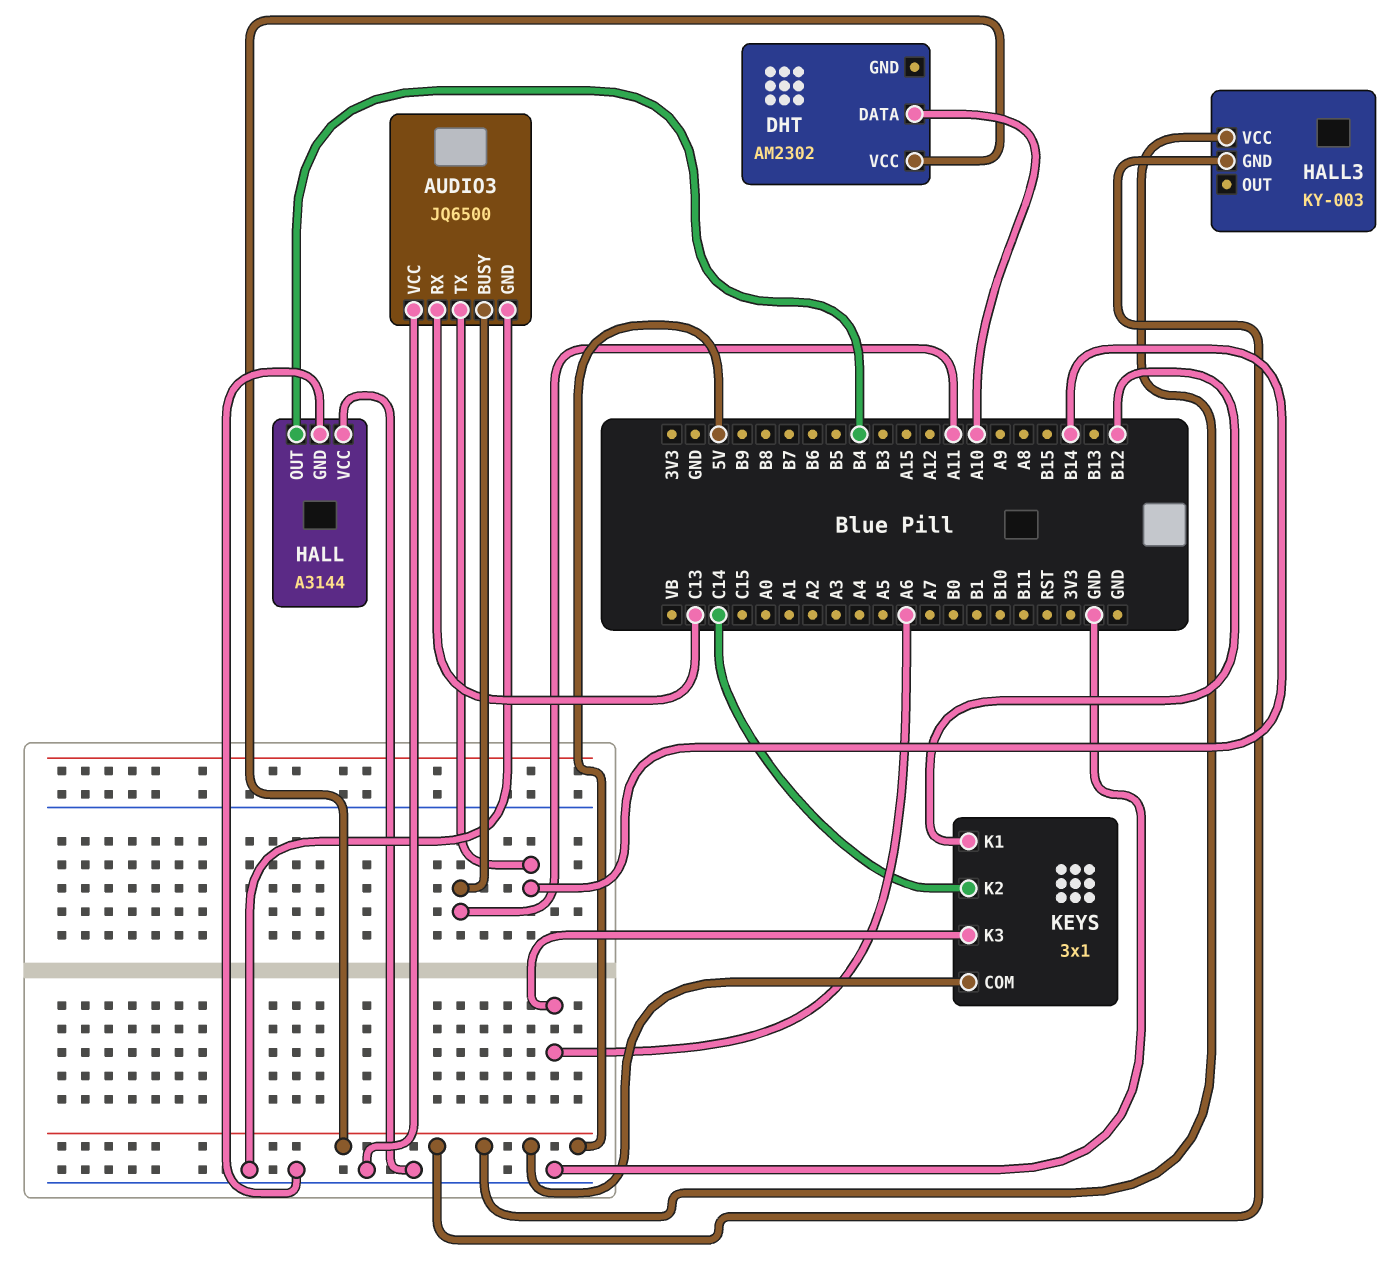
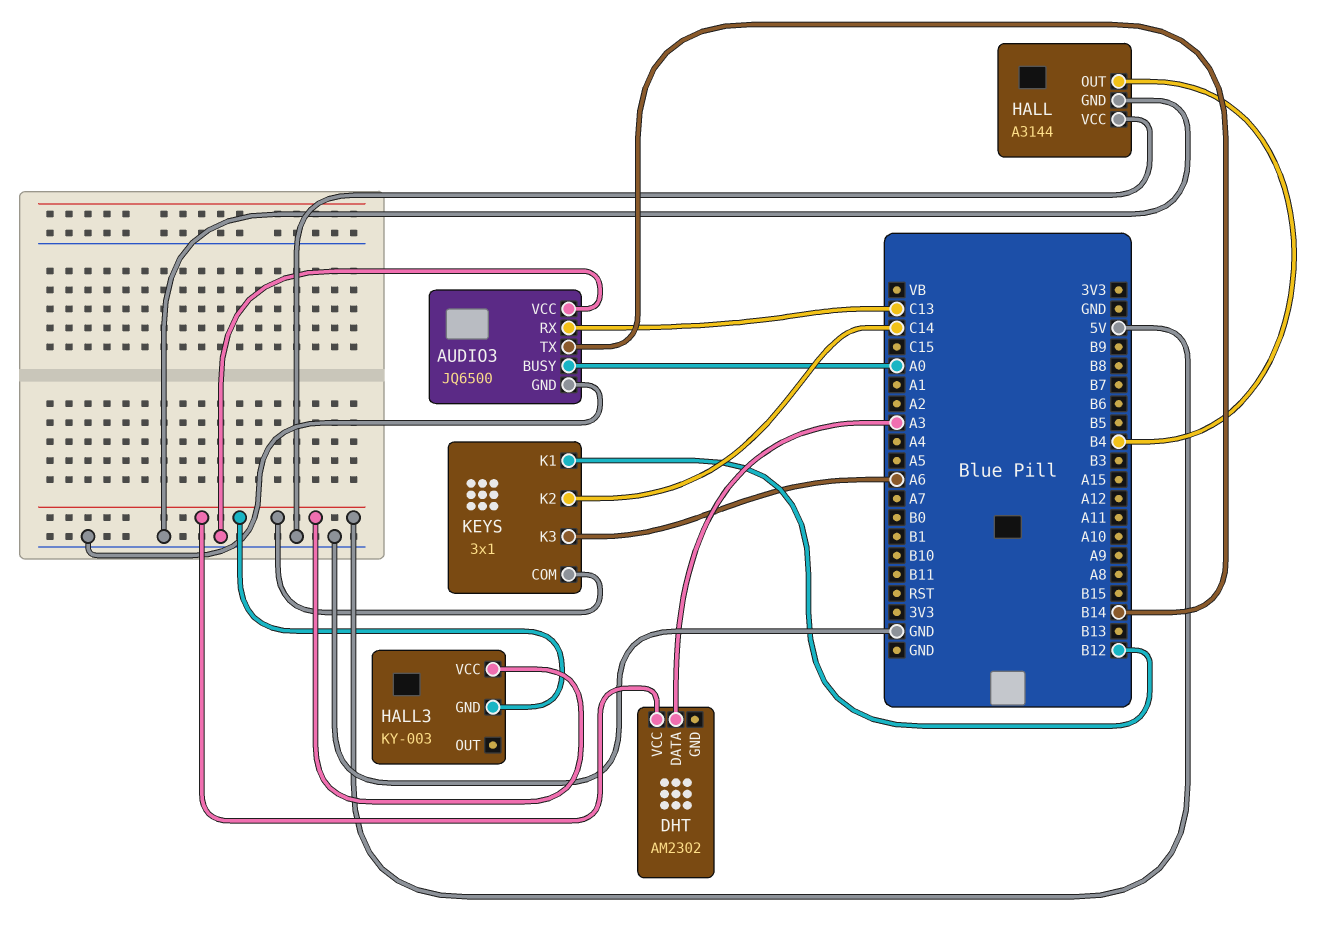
AUDIO3 pin BUSY: A11 -> A0
DHT pin DATA: A10 -> A3

